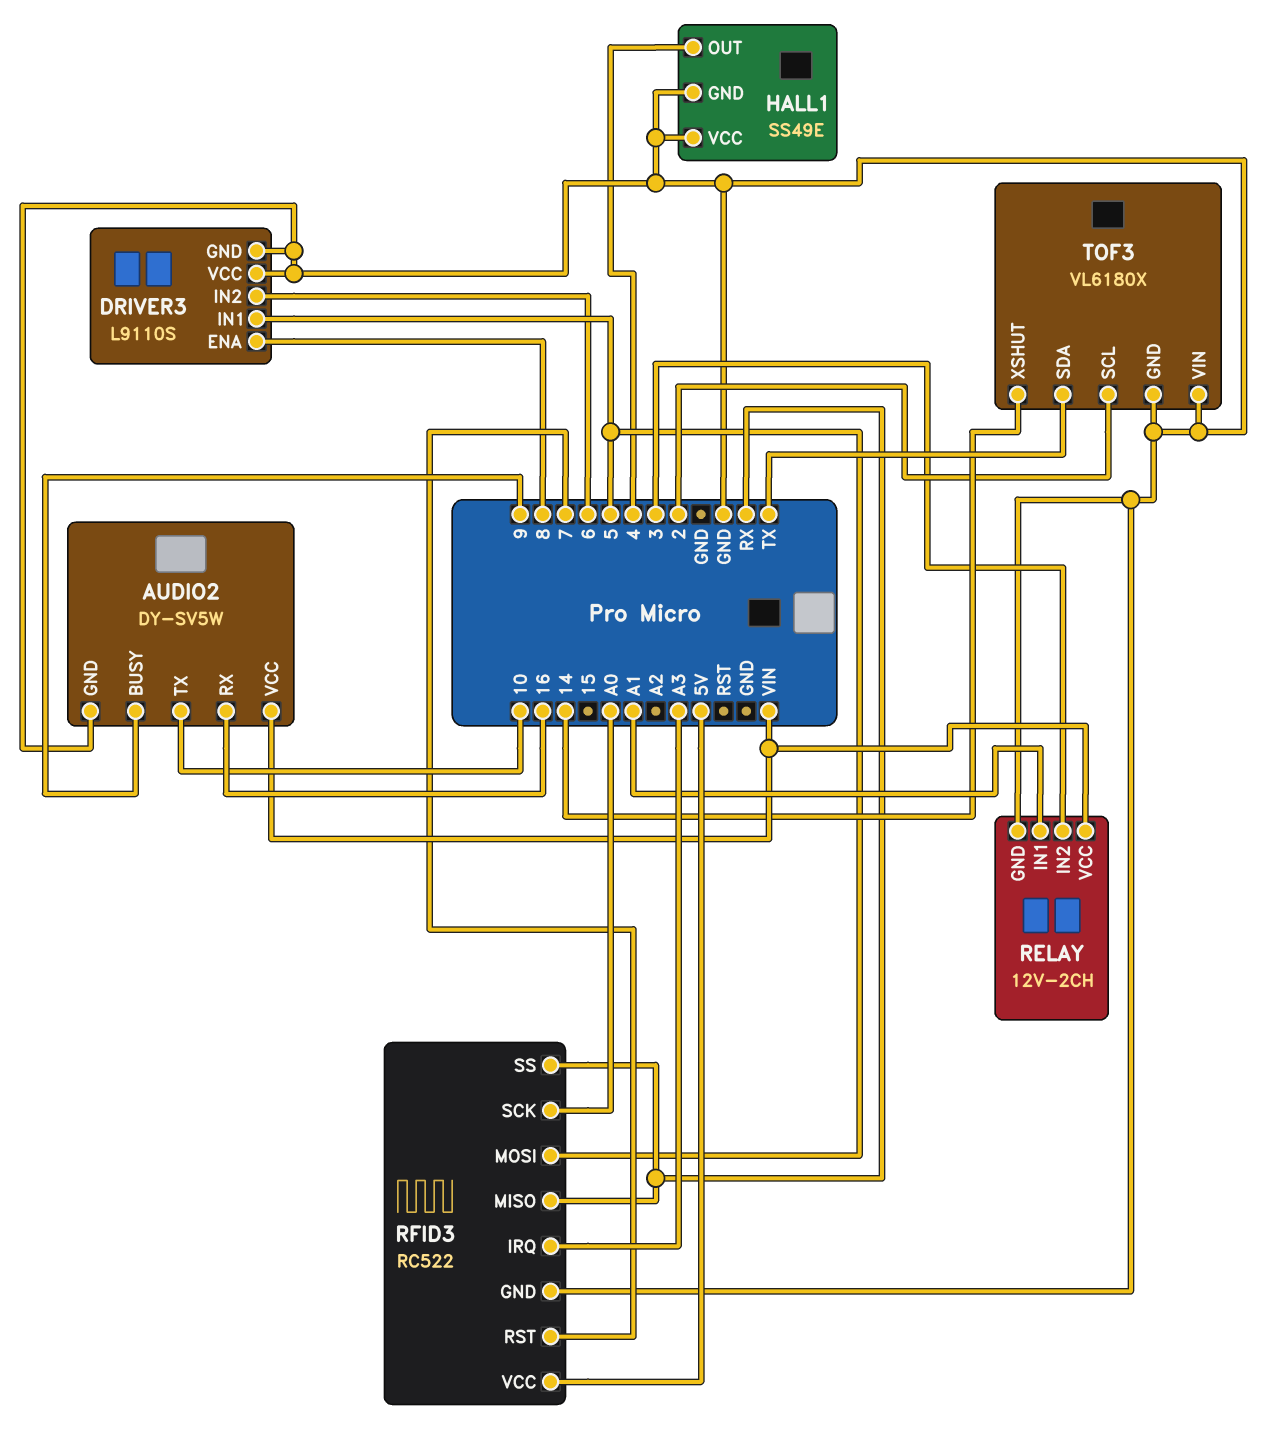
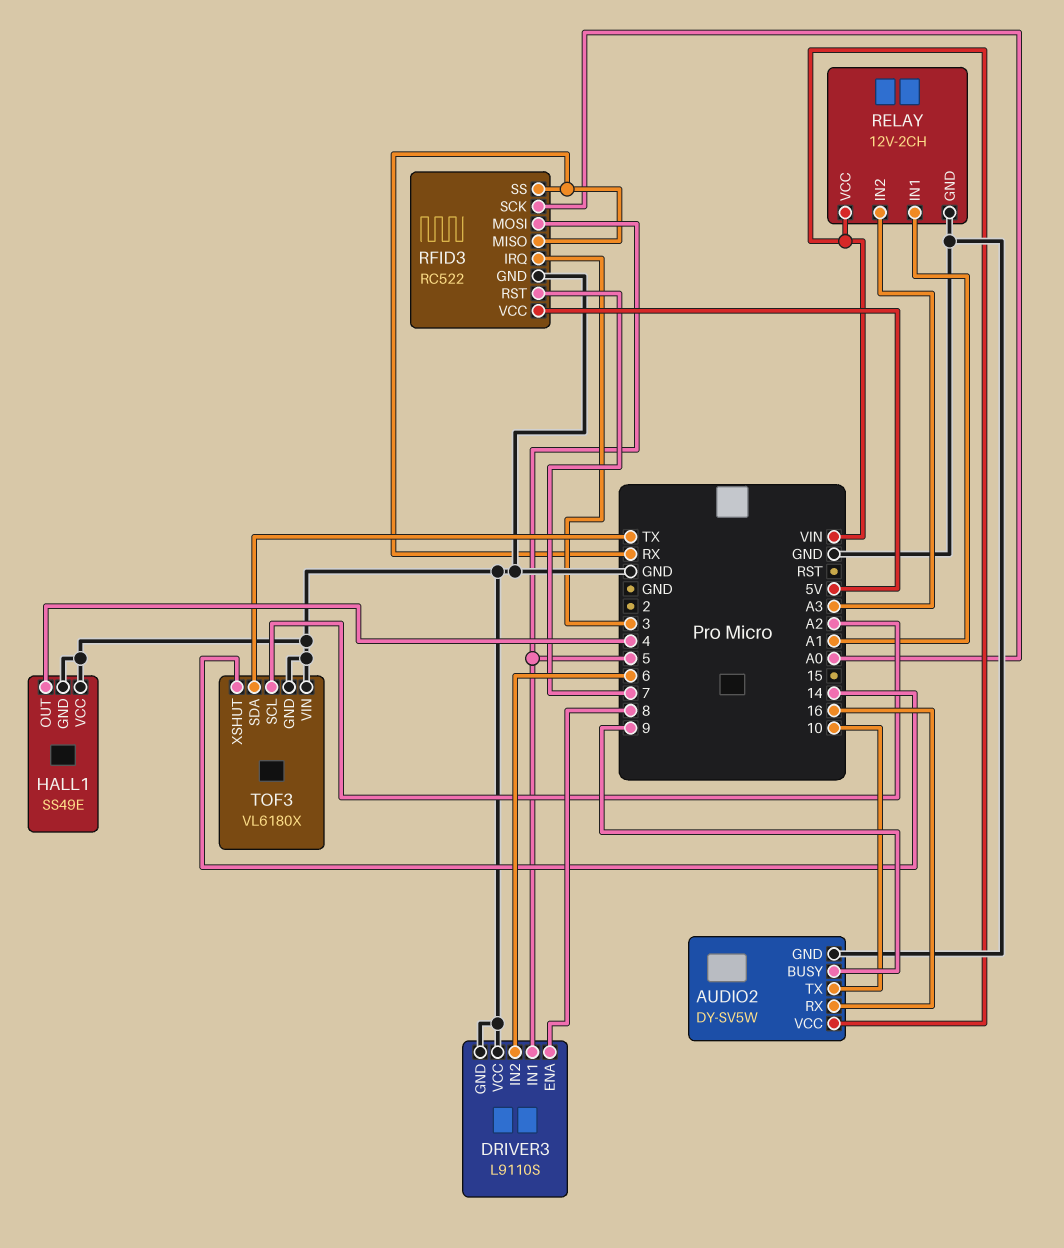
RELAY pin IN2: 3 -> A3
RFID3 pin IRQ: A3 -> 3
TOF3 pin SCL: 2 -> A2

